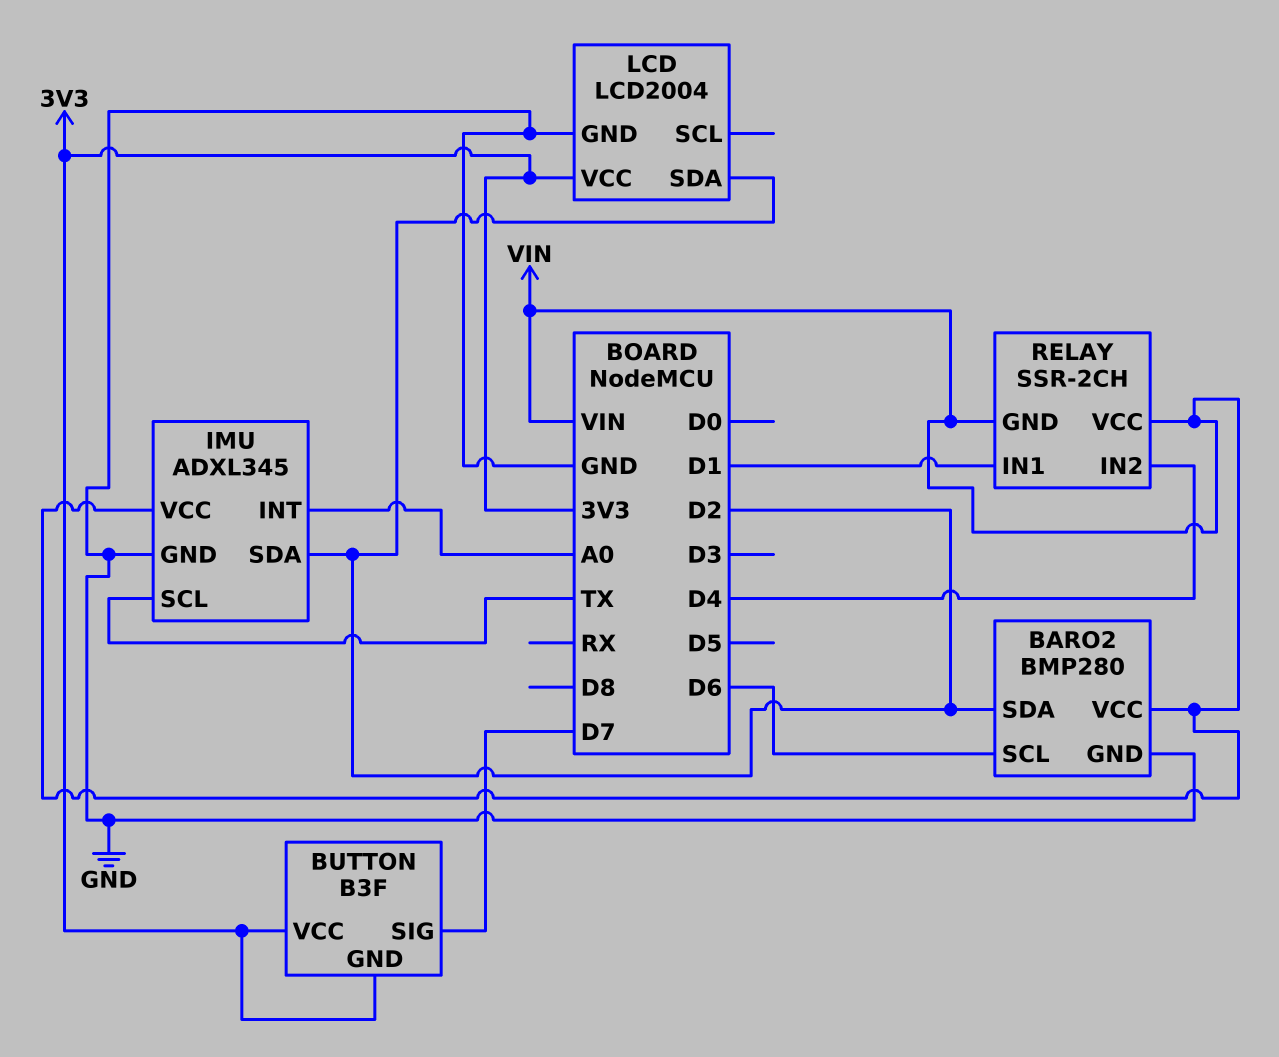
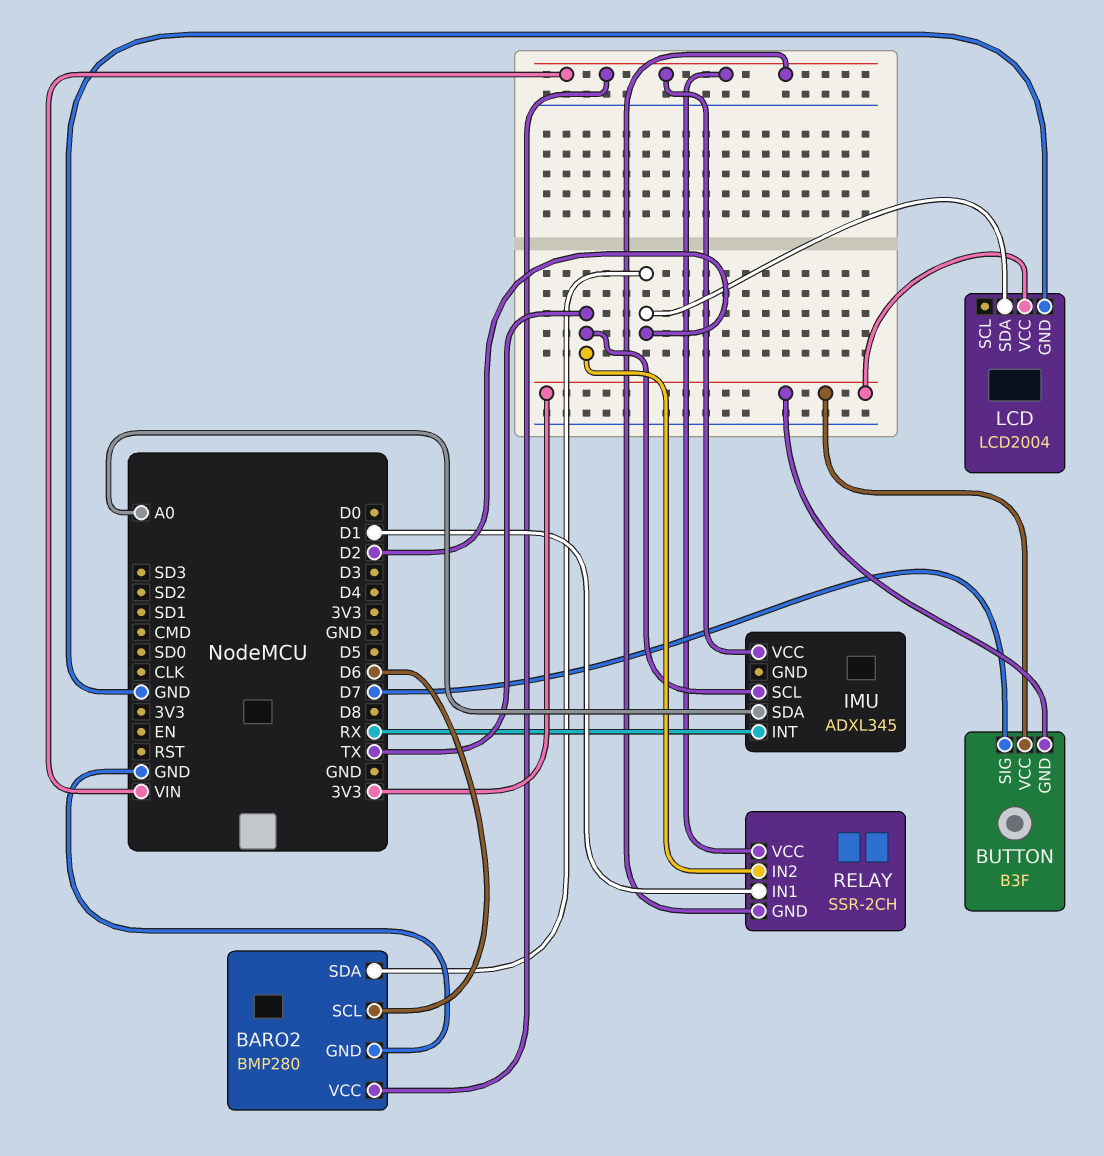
IMU pin GND: GND -> none
IMU pin INT: A0 -> RX
IMU pin SDA: D2 -> A0
RELAY pin IN2: D4 -> TX

